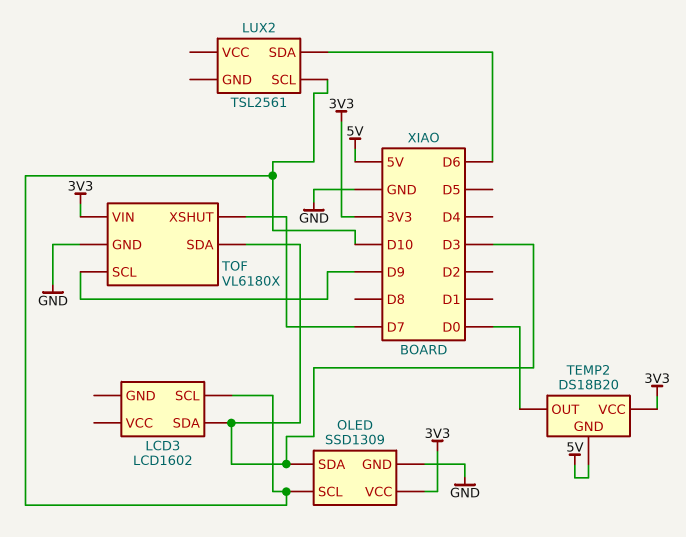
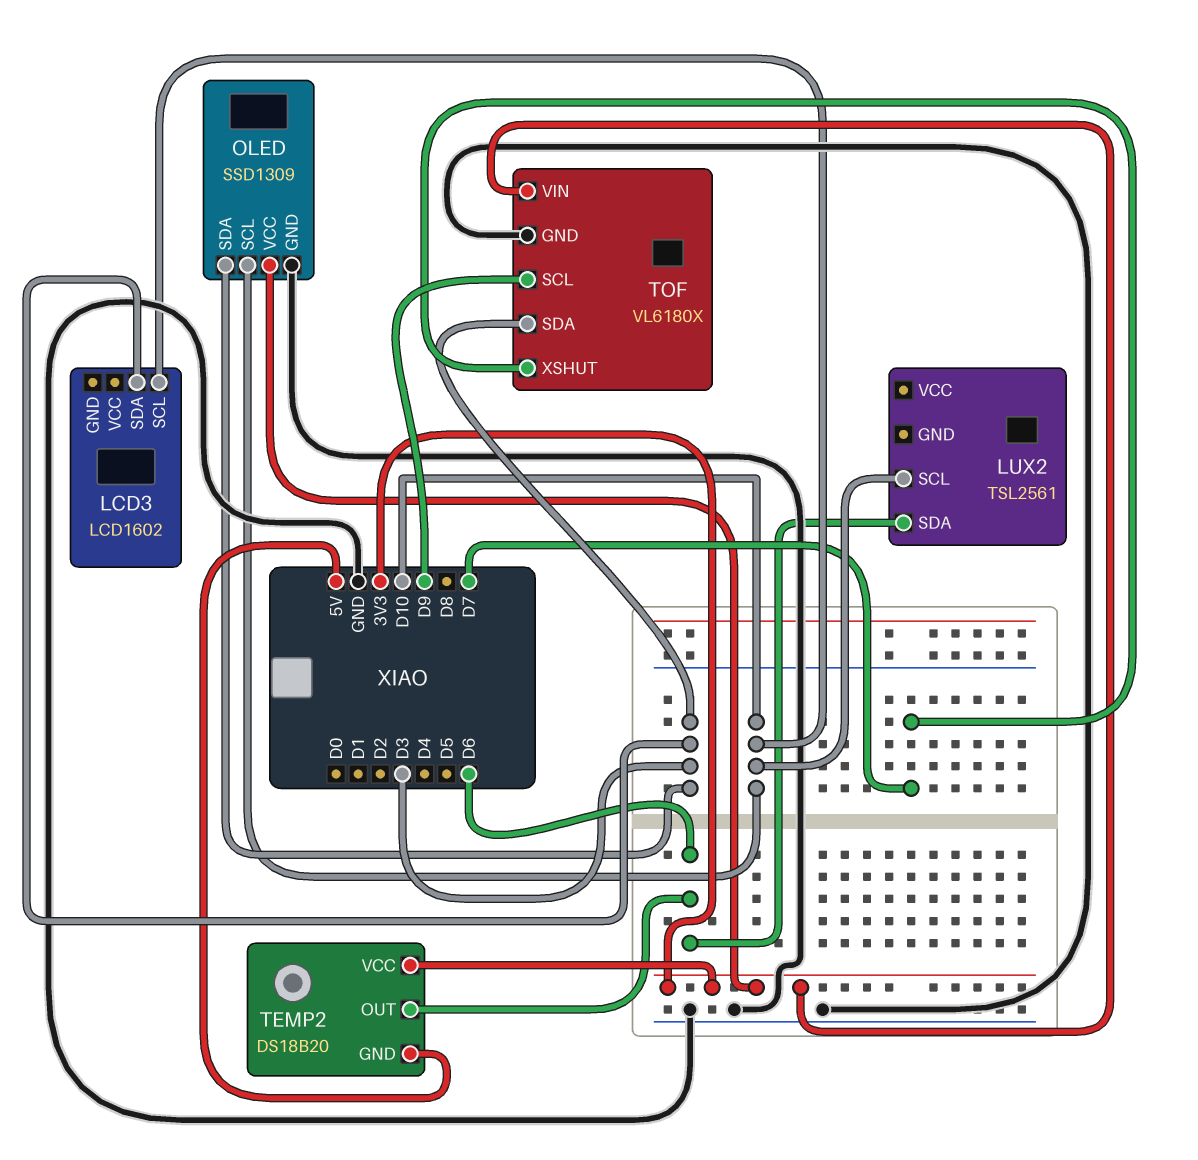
TEMP2 pin OUT: D0 -> D6

